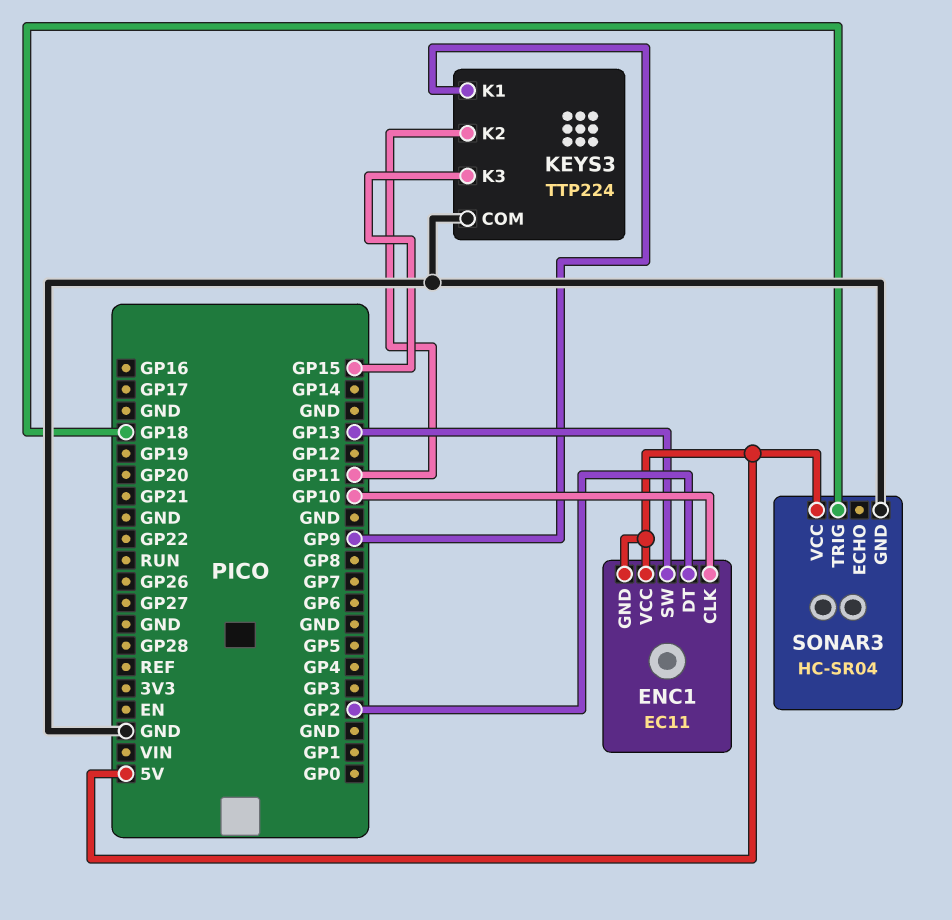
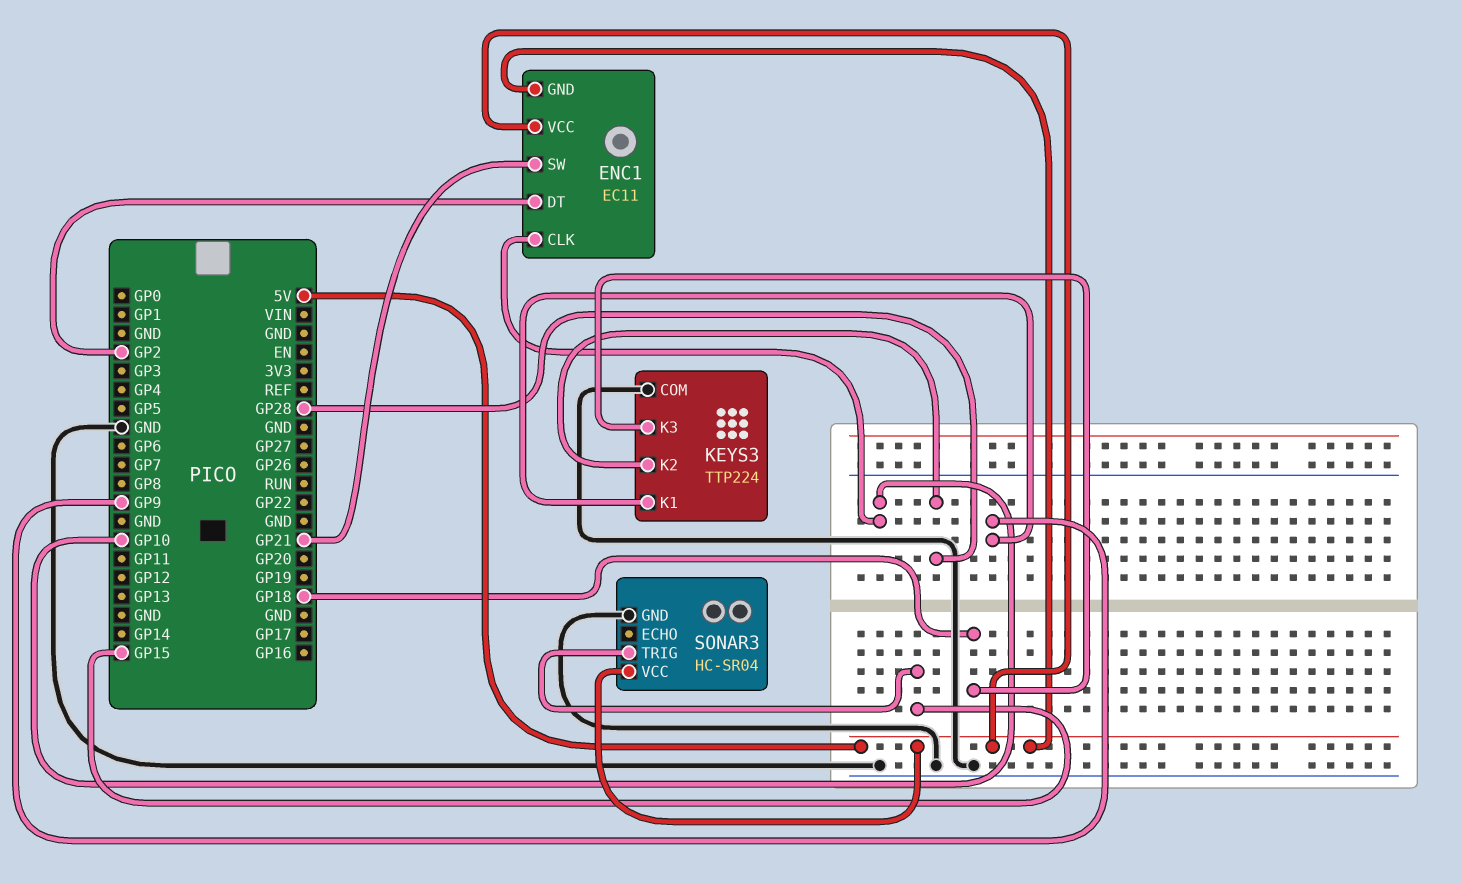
ENC1 pin SW: GP13 -> GP21
KEYS3 pin K2: GP11 -> GP28
KEYS3 pin K3: GP15 -> GP18
SONAR3 pin TRIG: GP18 -> GP15

